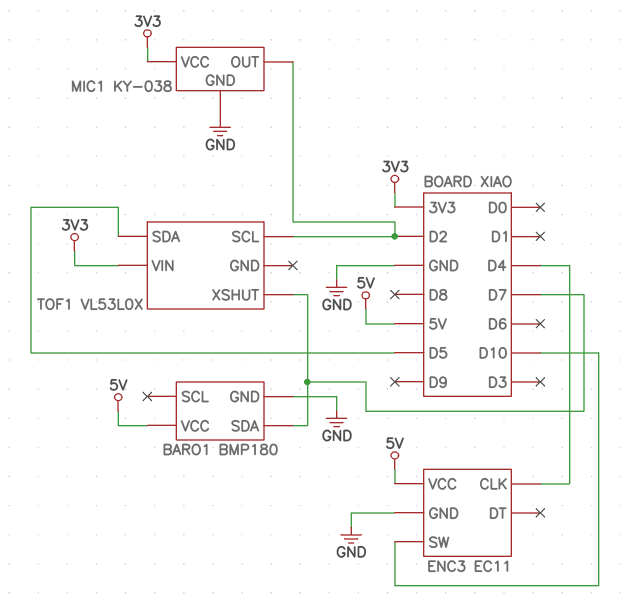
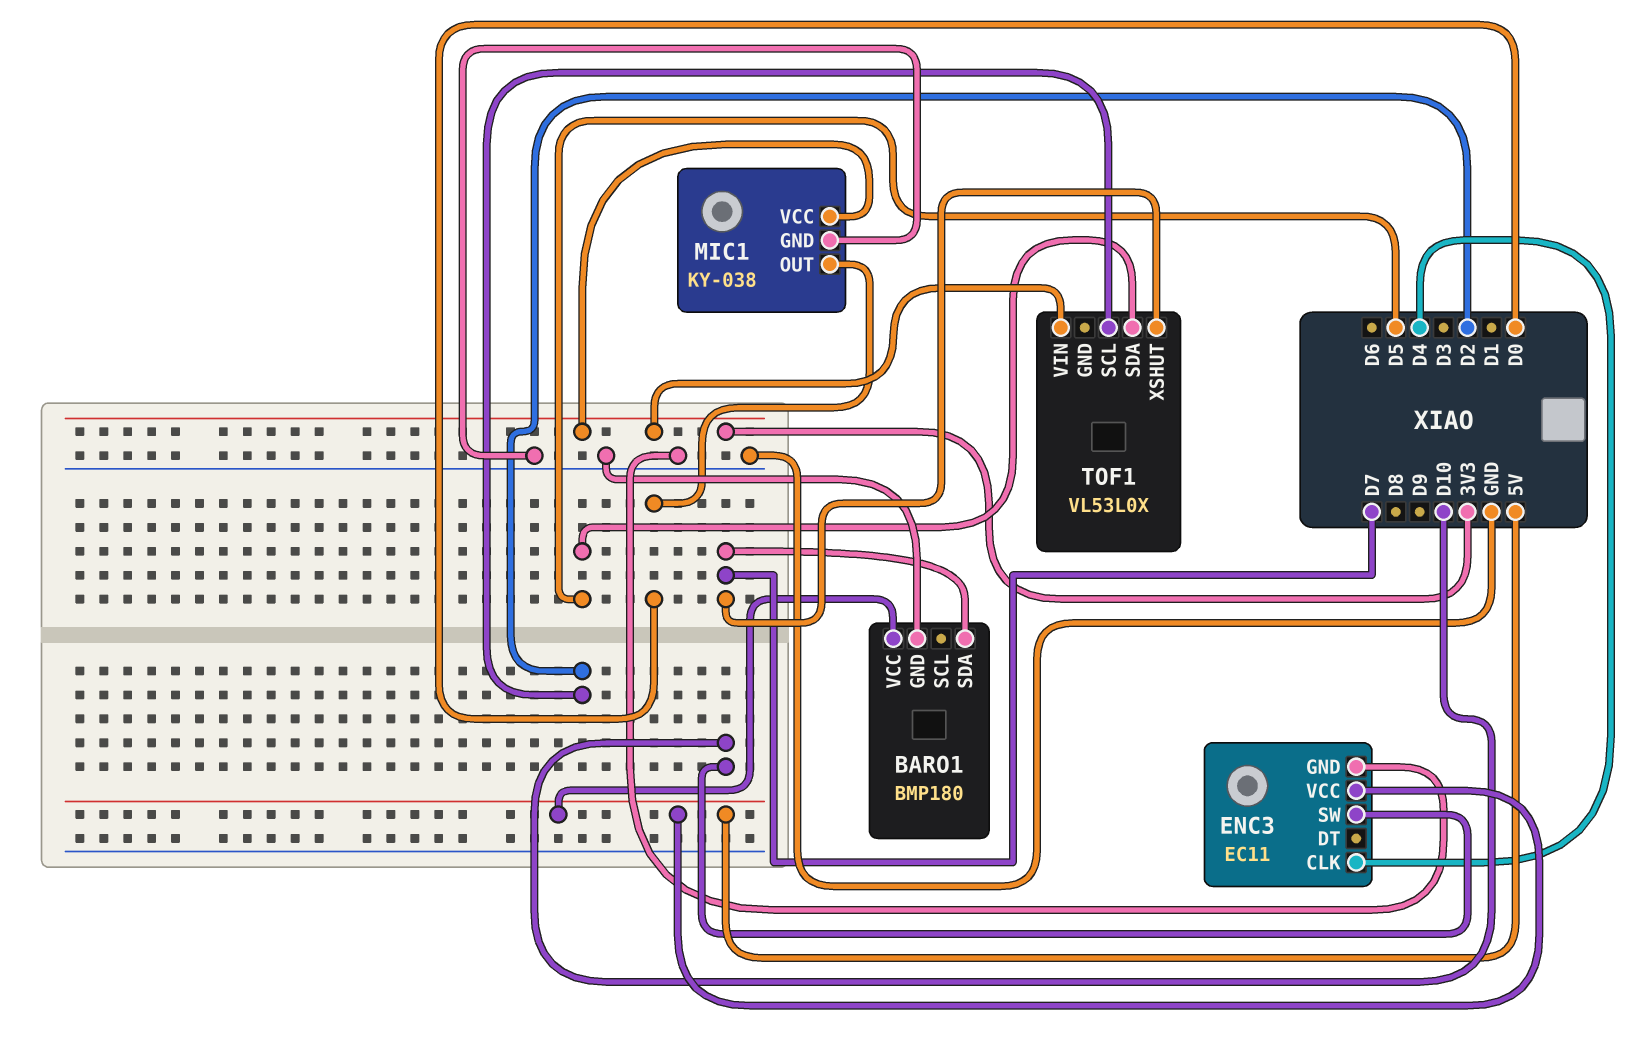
MIC1 pin OUT: D2 -> D0

